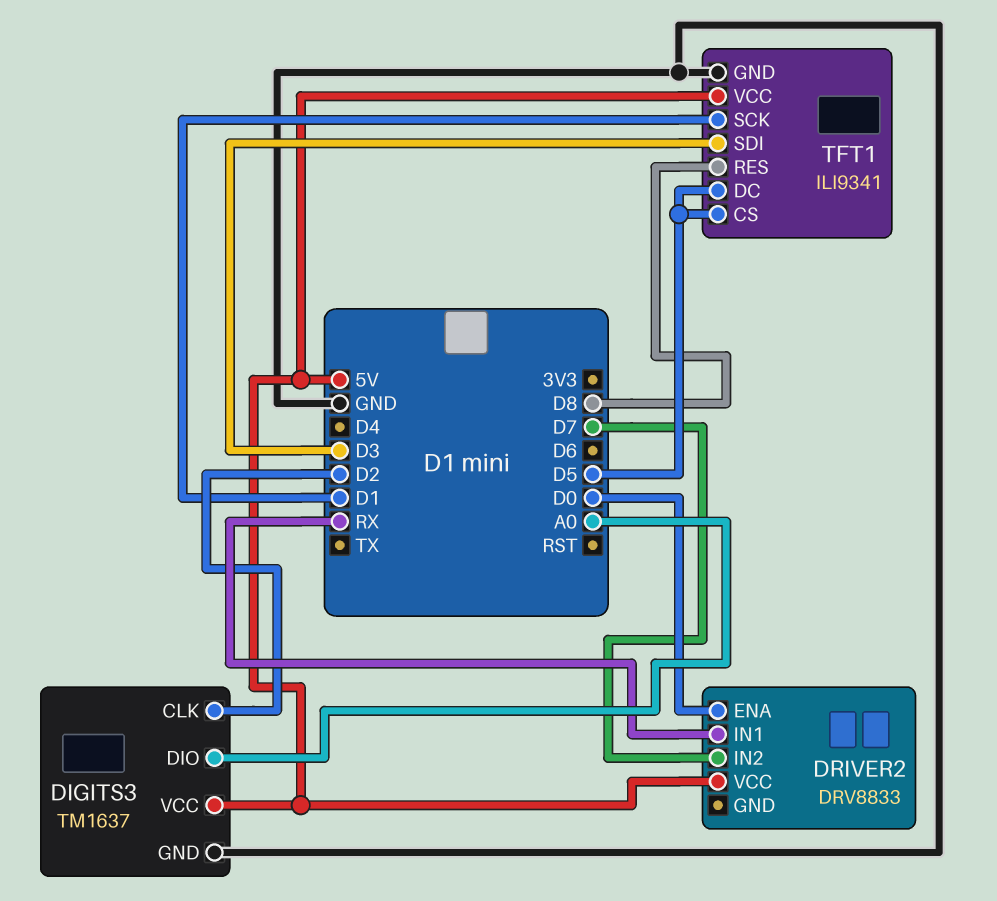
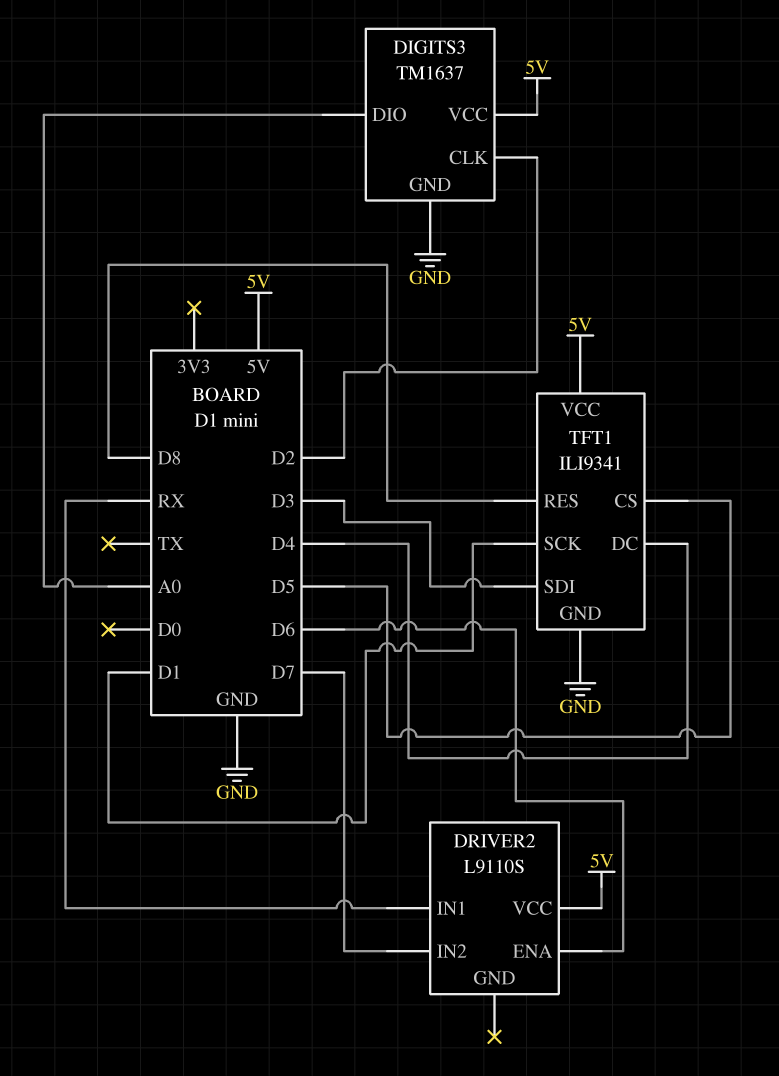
DRIVER2: DRV8833 -> L9110S
DRIVER2 pin ENA: D0 -> D6
TFT1 pin DC: D5 -> D4

